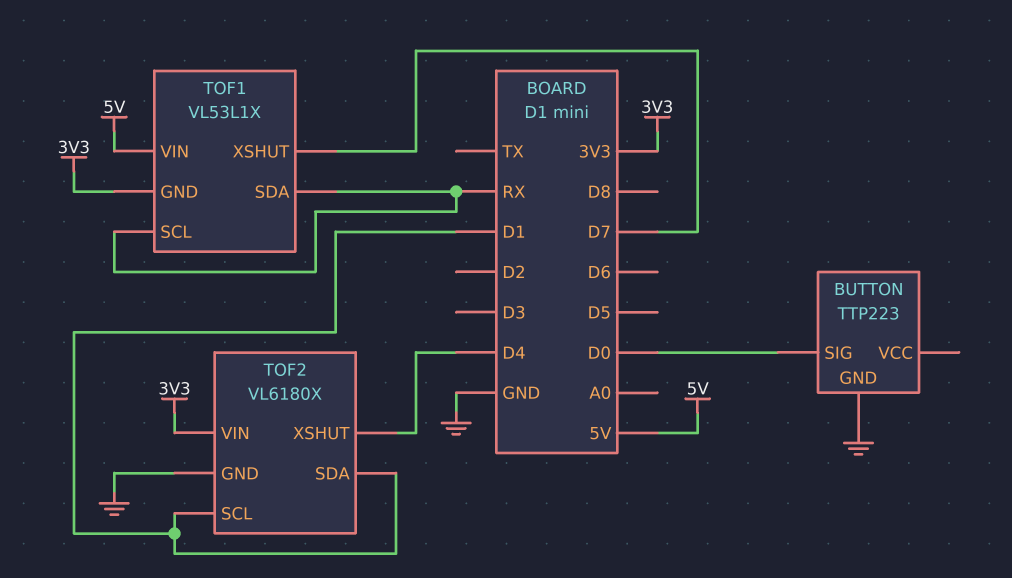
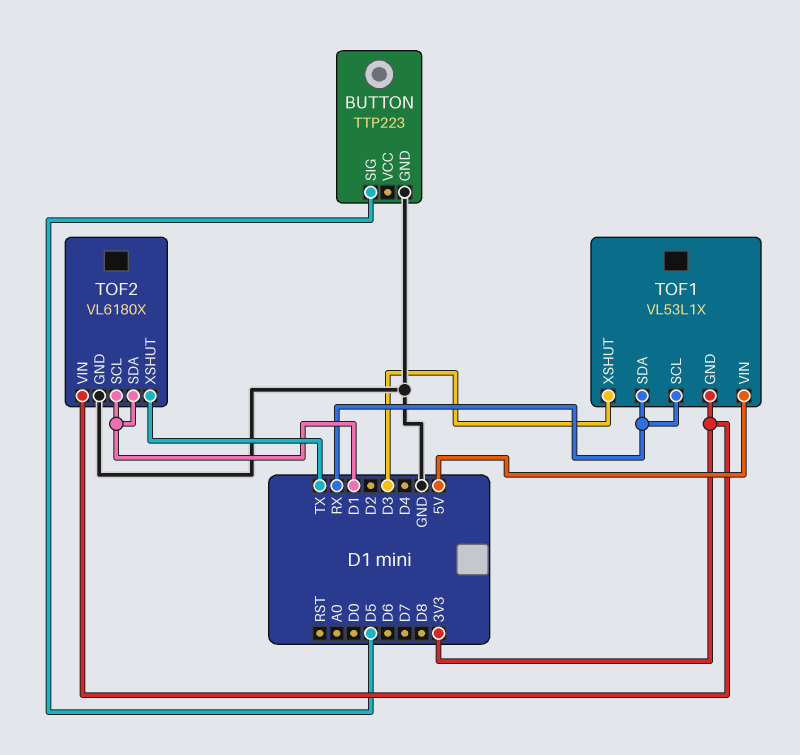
BUTTON pin SIG: D0 -> D5
TOF1 pin XSHUT: D7 -> D3
TOF2 pin XSHUT: D4 -> TX

